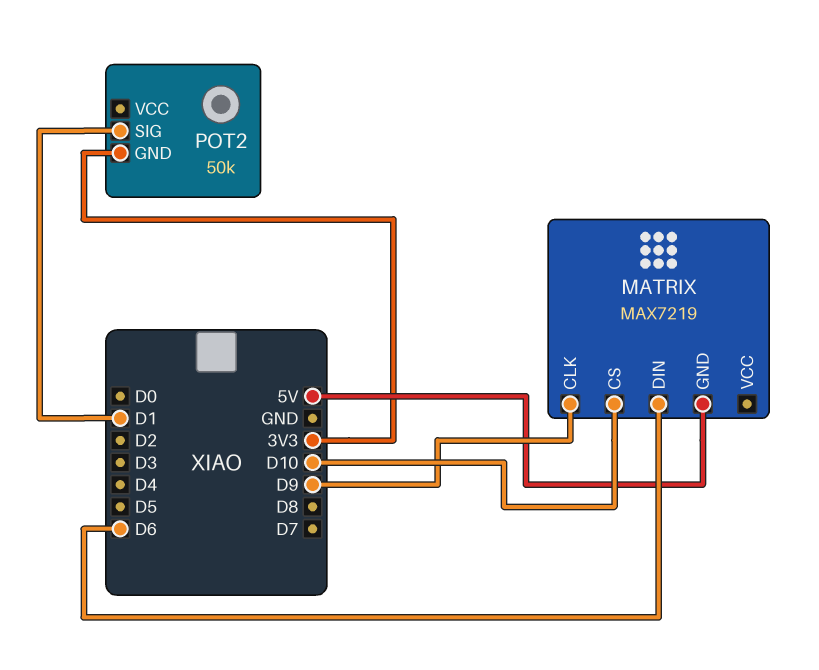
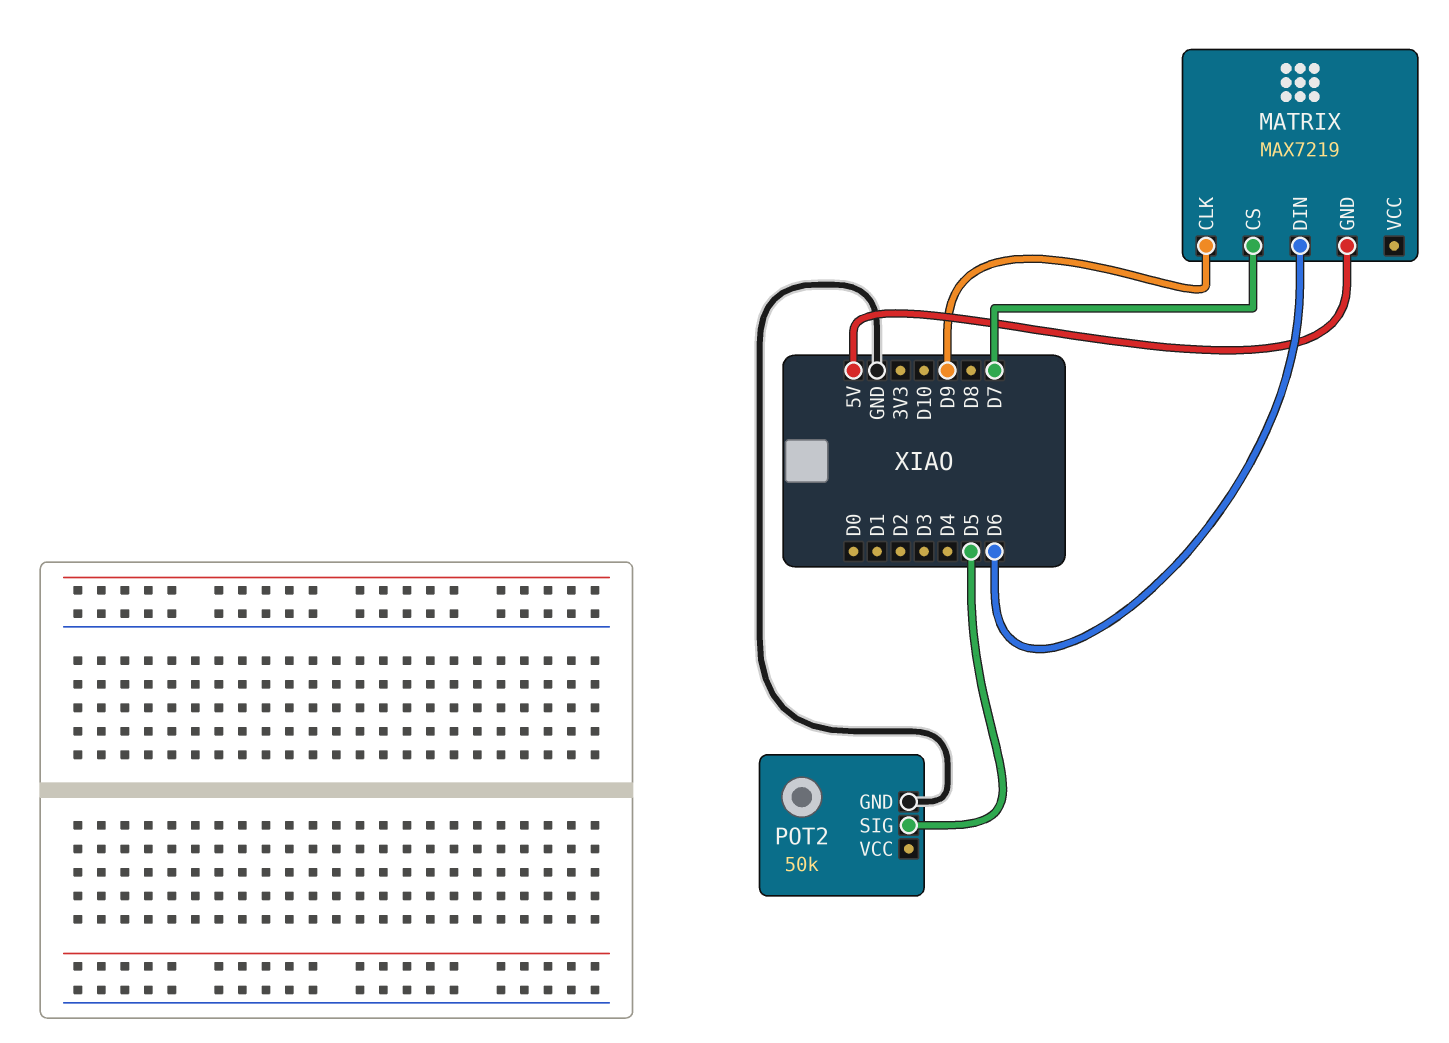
MATRIX pin CS: D10 -> D7
POT2 pin GND: 3V3 -> GND
POT2 pin SIG: D1 -> D5

